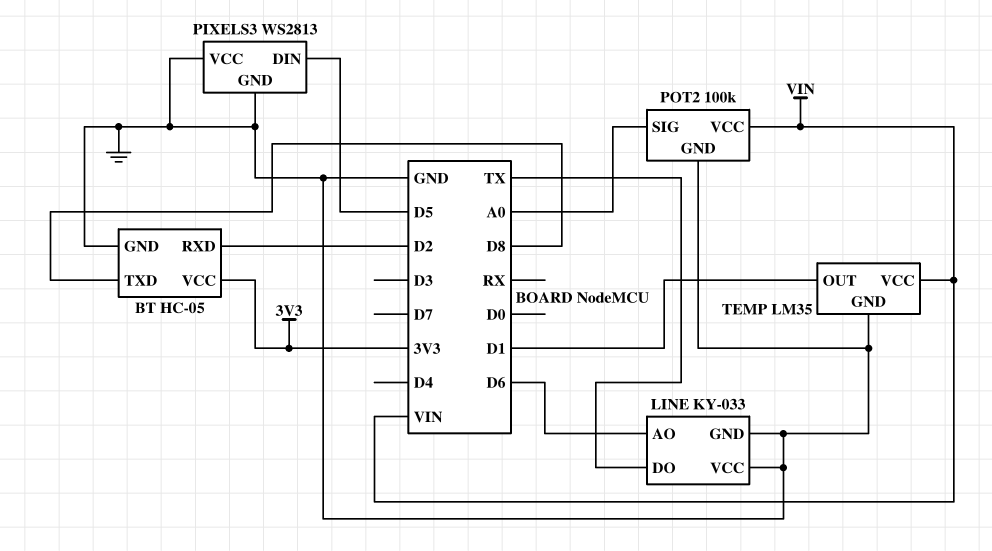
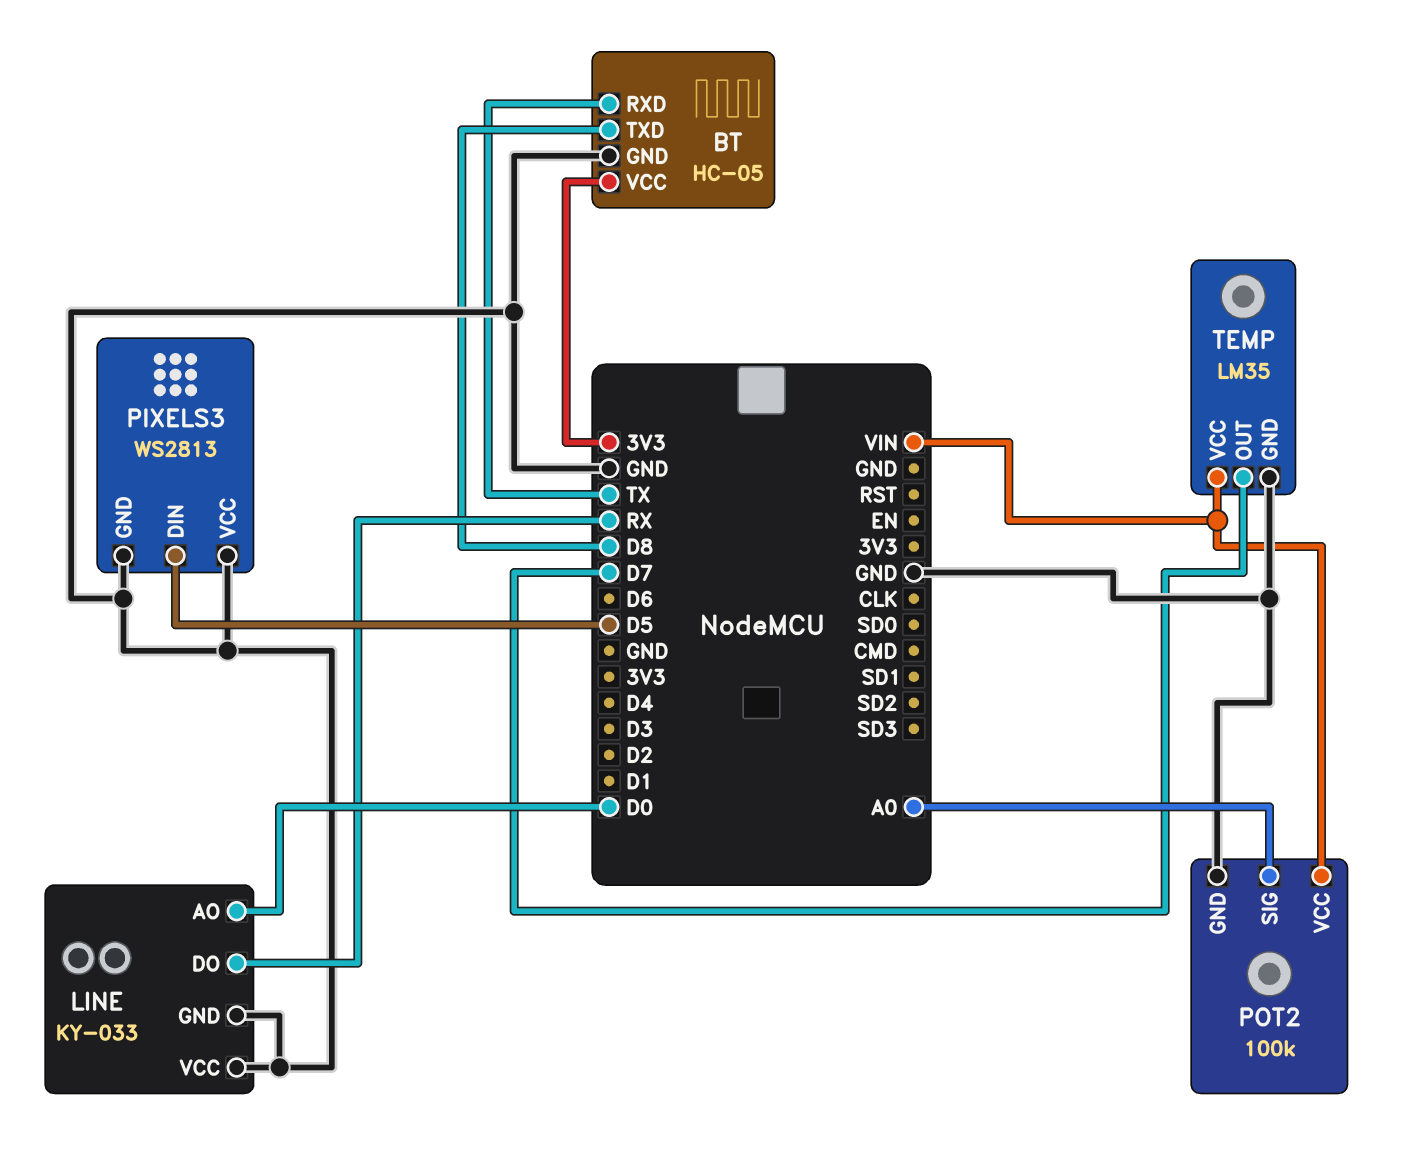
BT pin RXD: D2 -> TX
LINE pin AO: D6 -> D0
LINE pin DO: TX -> RX
TEMP pin OUT: D1 -> D7

